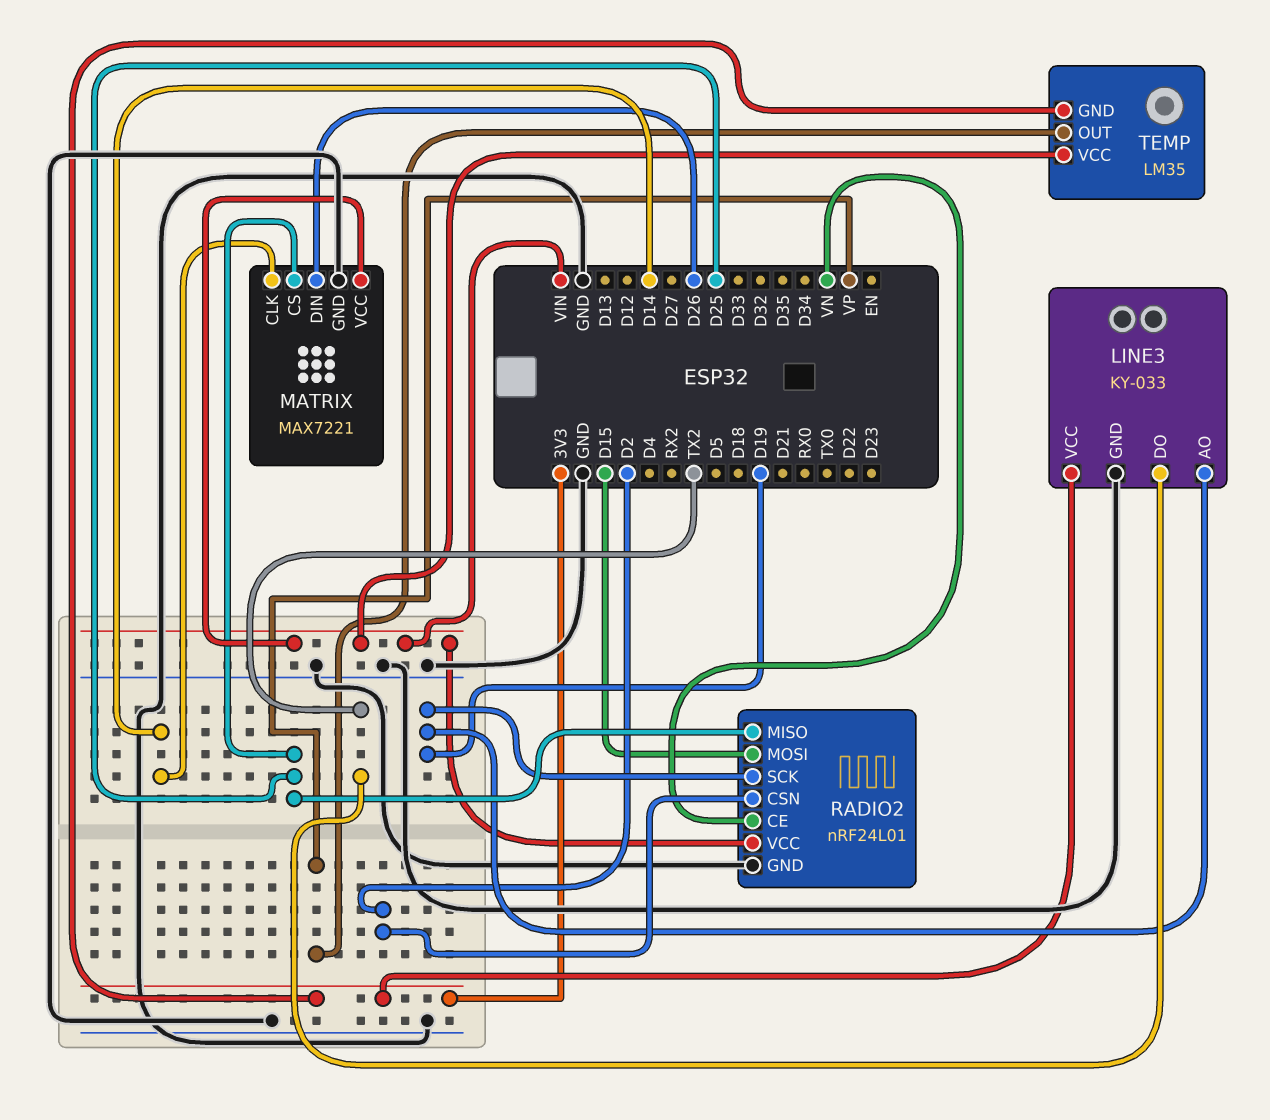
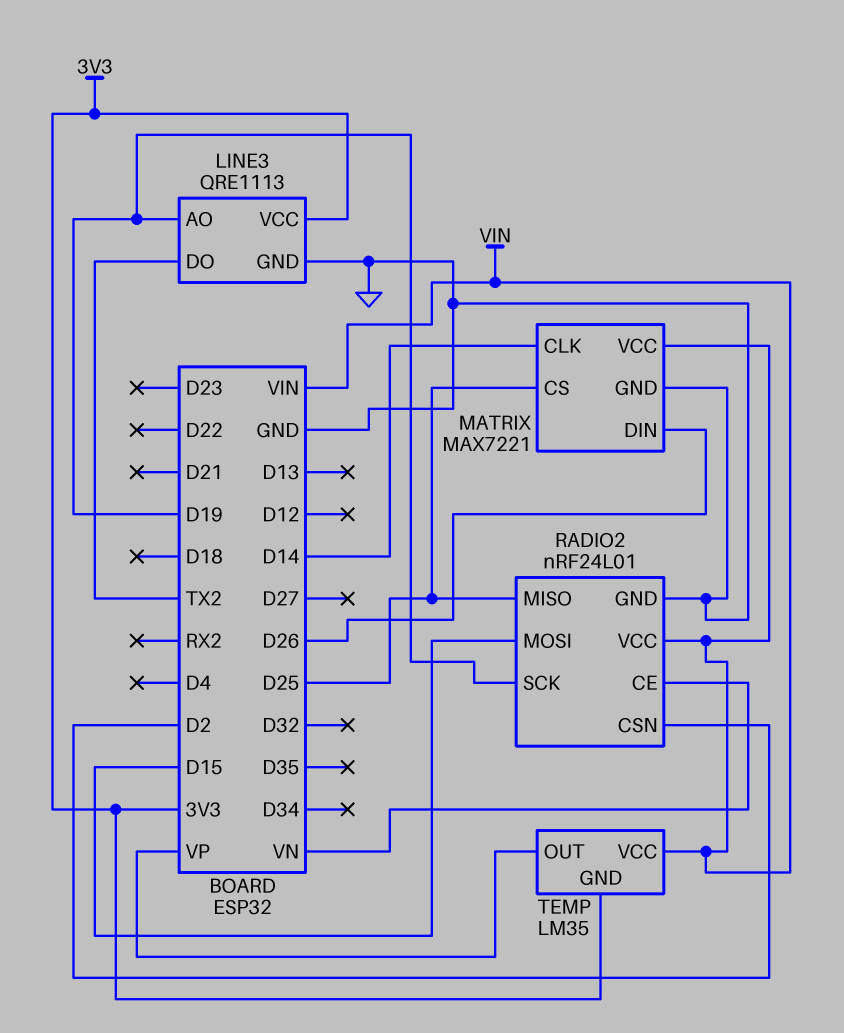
LINE3: KY-033 -> QRE1113

